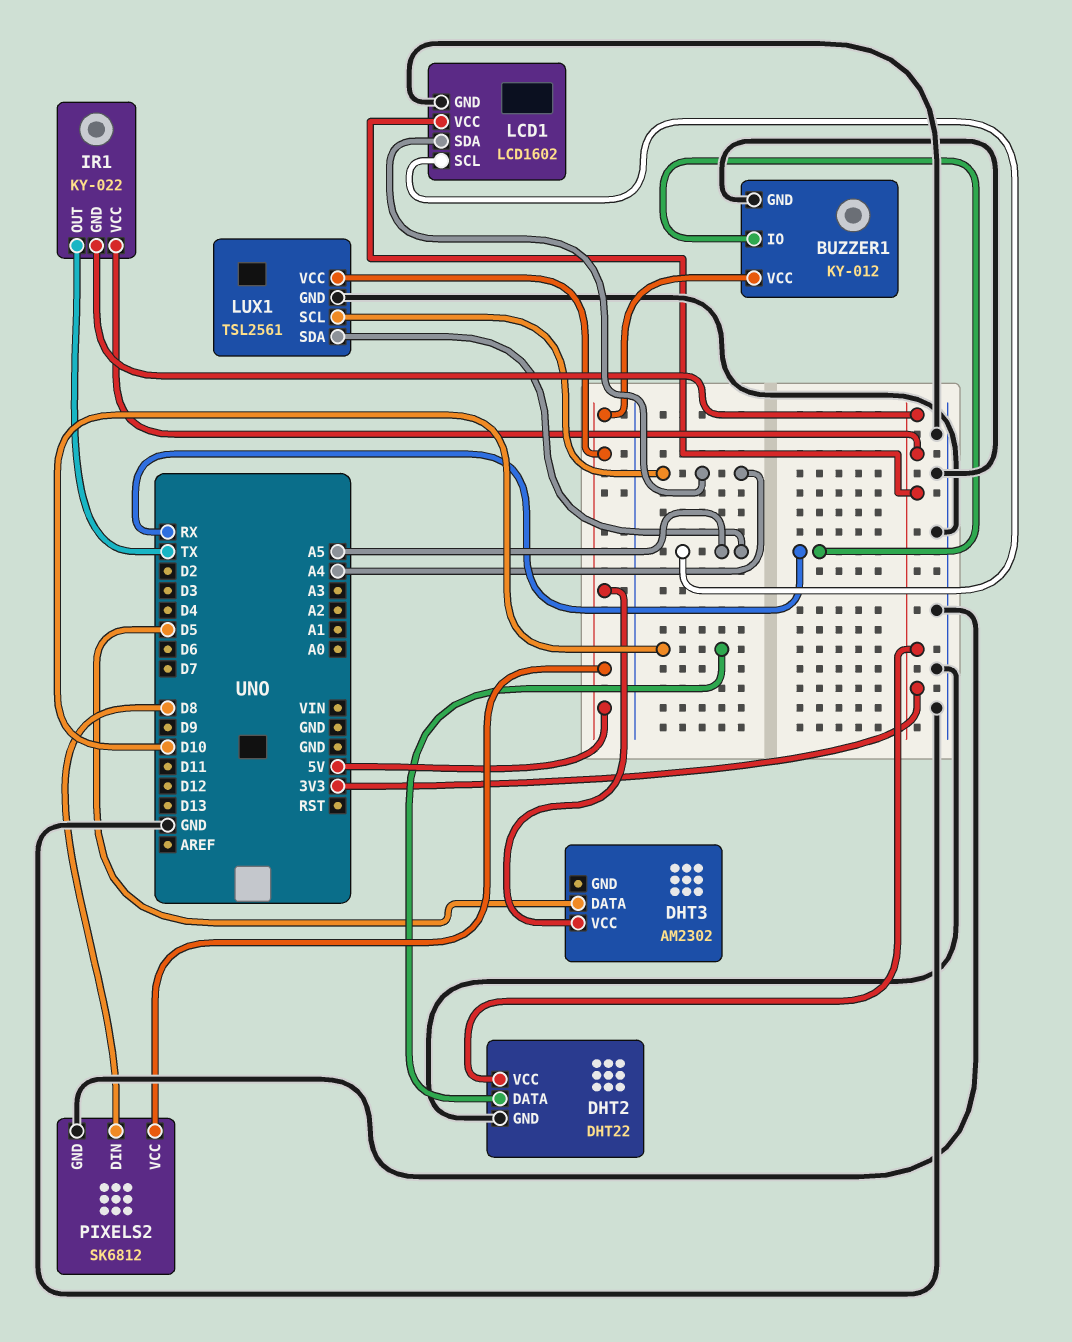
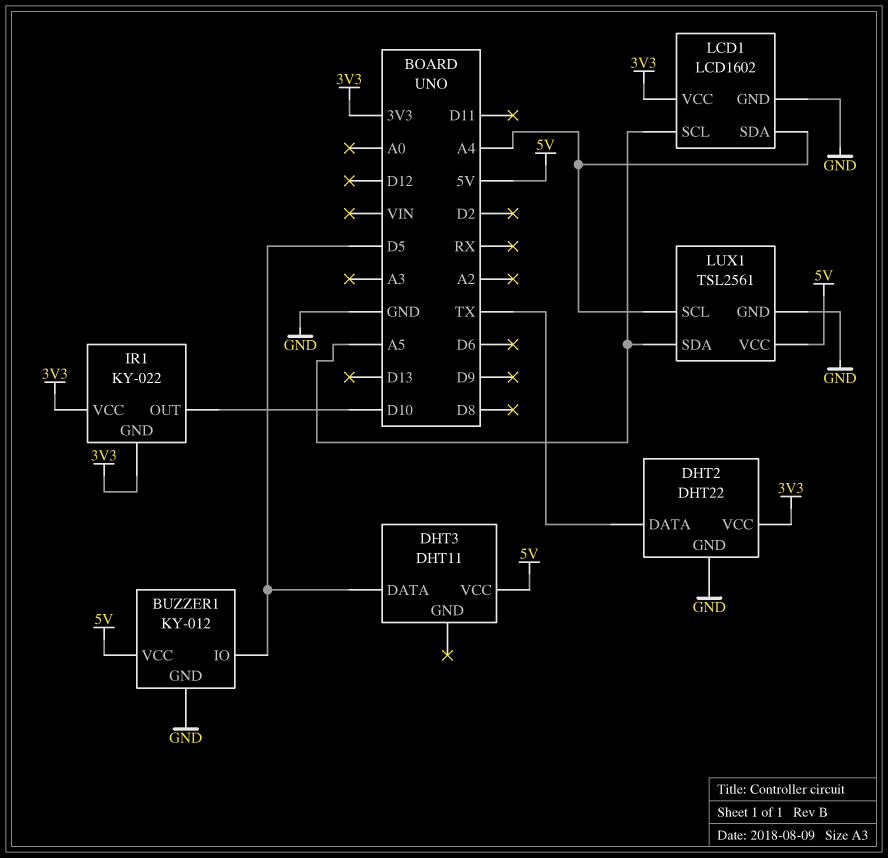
BUZZER1 pin IO: RX -> D5
DHT2 pin DATA: D10 -> TX
DHT3: AM2302 -> DHT11
IR1 pin OUT: TX -> D10
PIXELS2: SK6812 -> none
PIXELS2 pin DIN: D8 -> none
PIXELS2 pin GND: GND -> none
PIXELS2 pin VCC: 5V -> none

